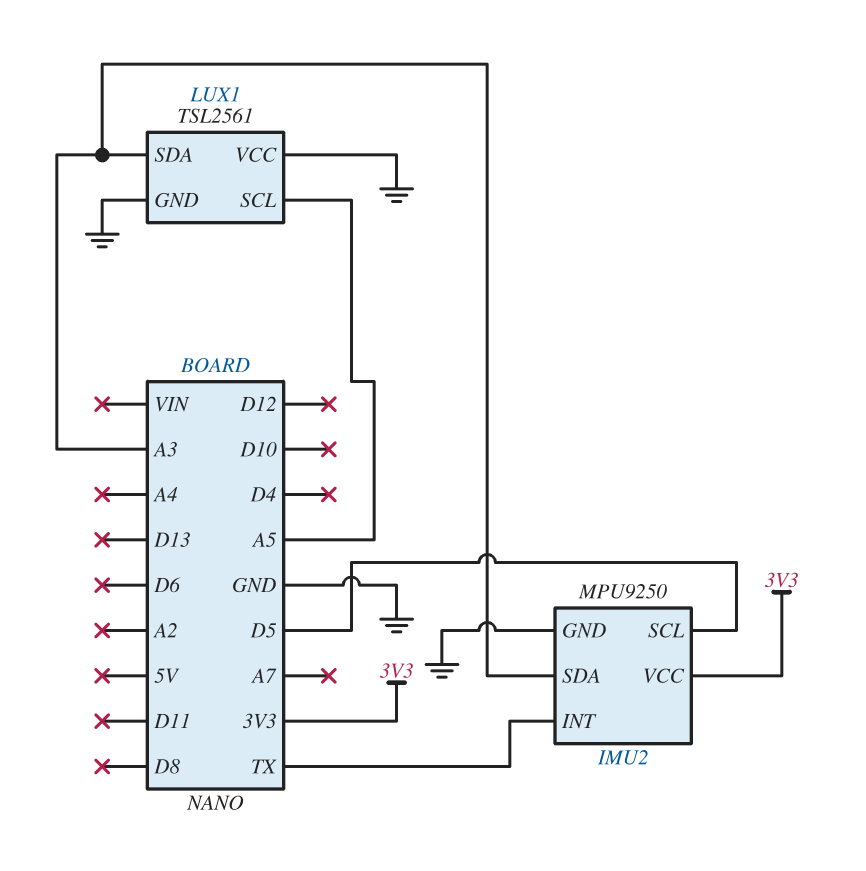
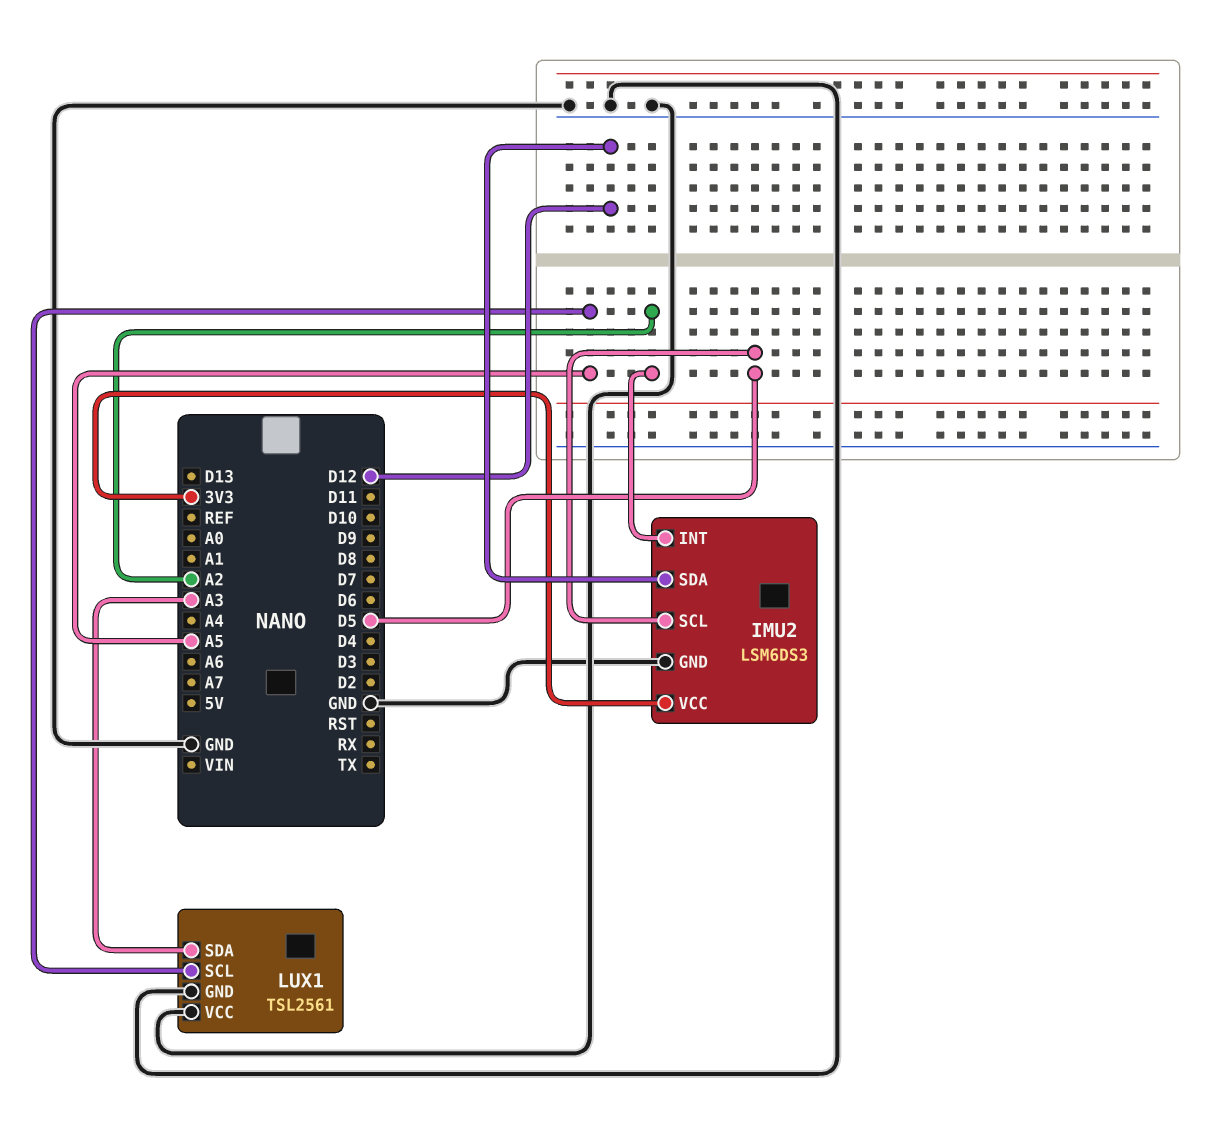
IMU2: MPU9250 -> LSM6DS3
IMU2 pin INT: TX -> A2
IMU2 pin SDA: A3 -> D12

